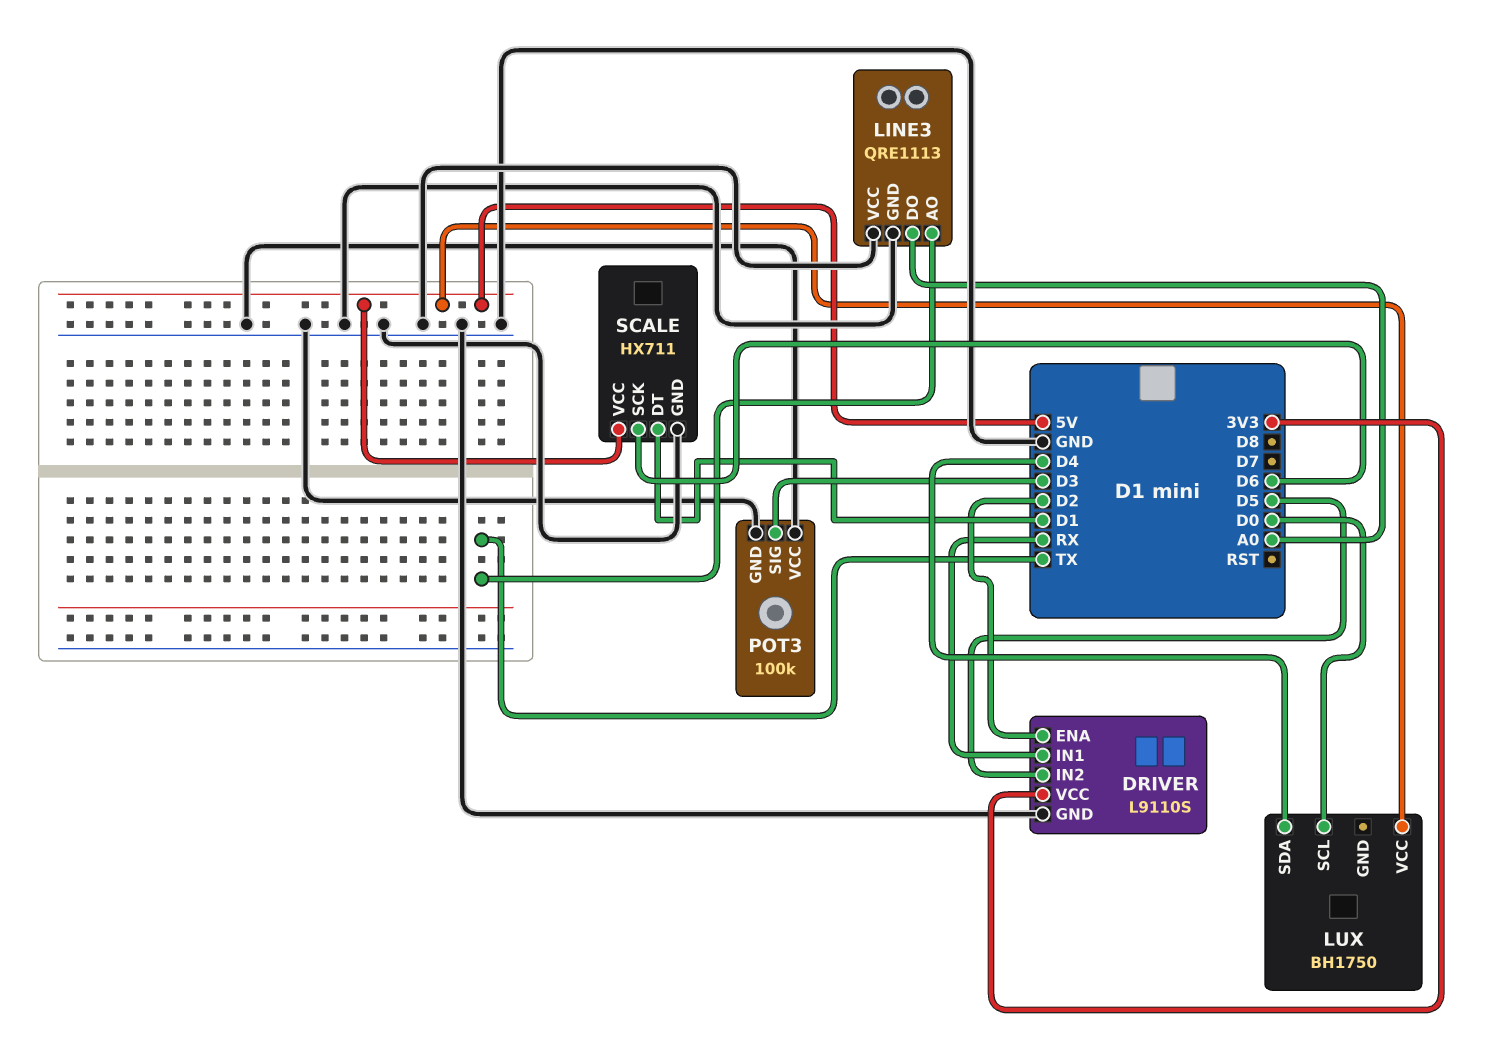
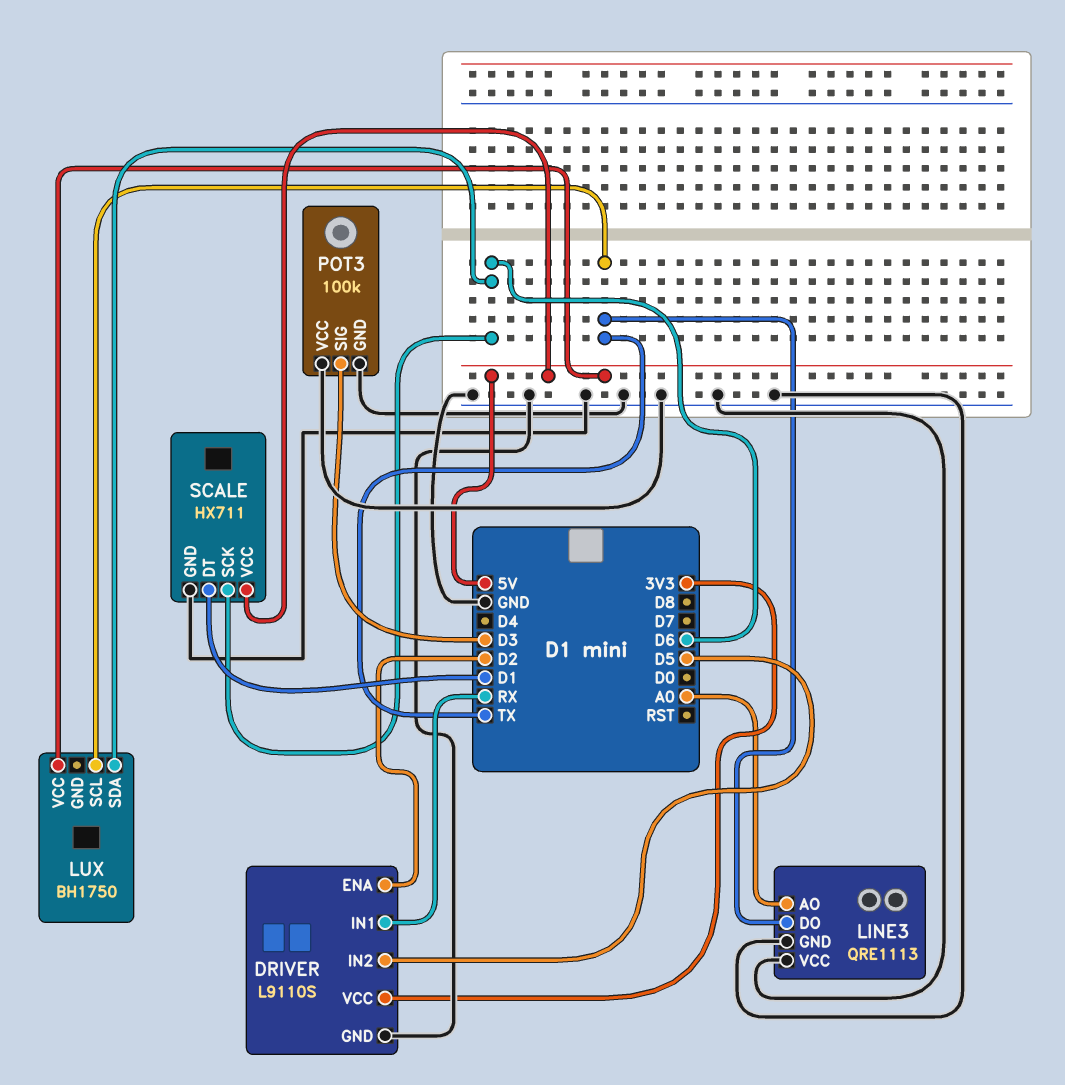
LINE3 pin AO: TX -> A0
LINE3 pin DO: A0 -> TX
LUX pin SCL: D0 -> TX
LUX pin SDA: D4 -> D6

